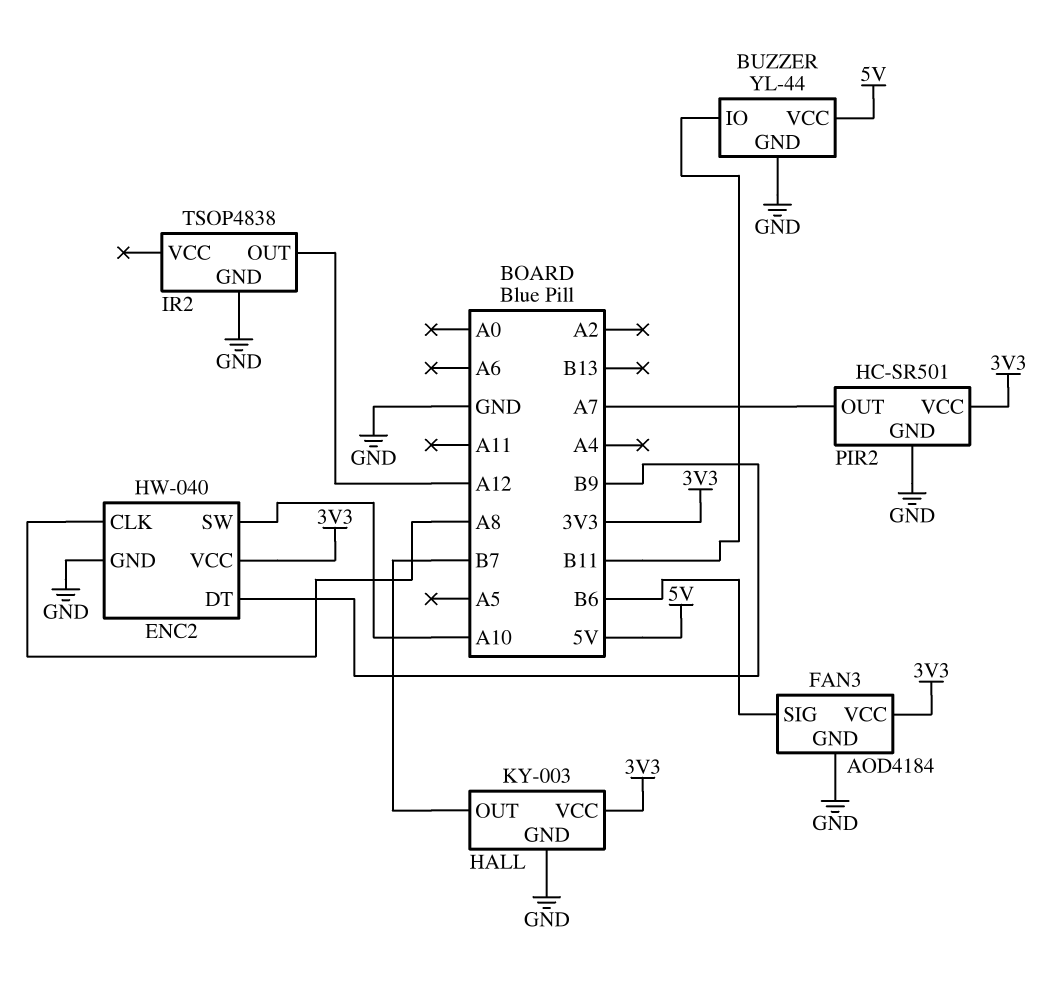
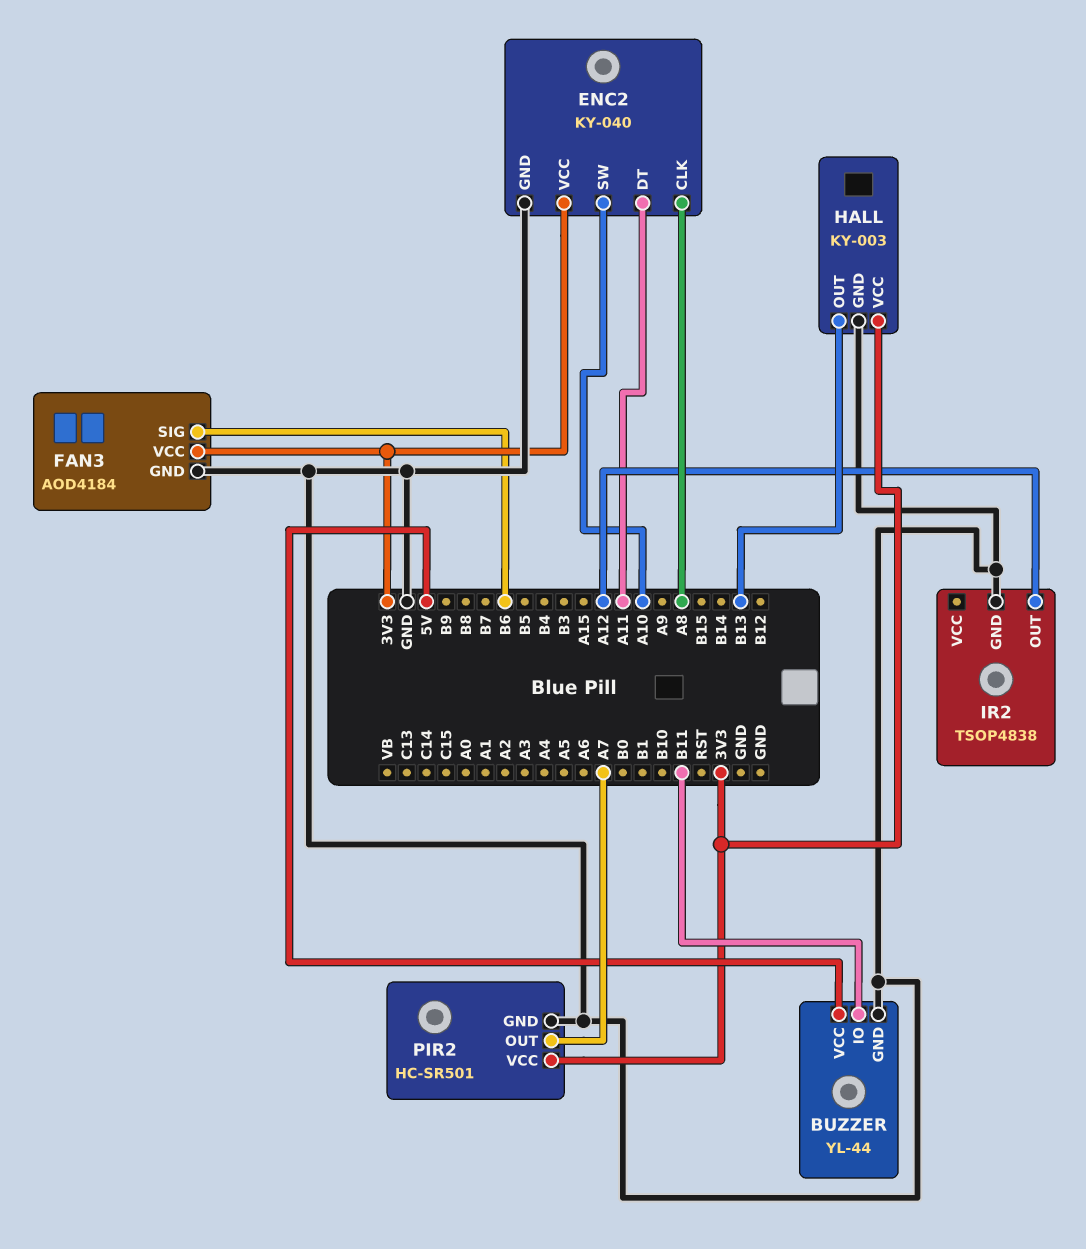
ENC2: HW-040 -> KY-040
ENC2 pin DT: B9 -> A11
HALL pin OUT: B7 -> B13

